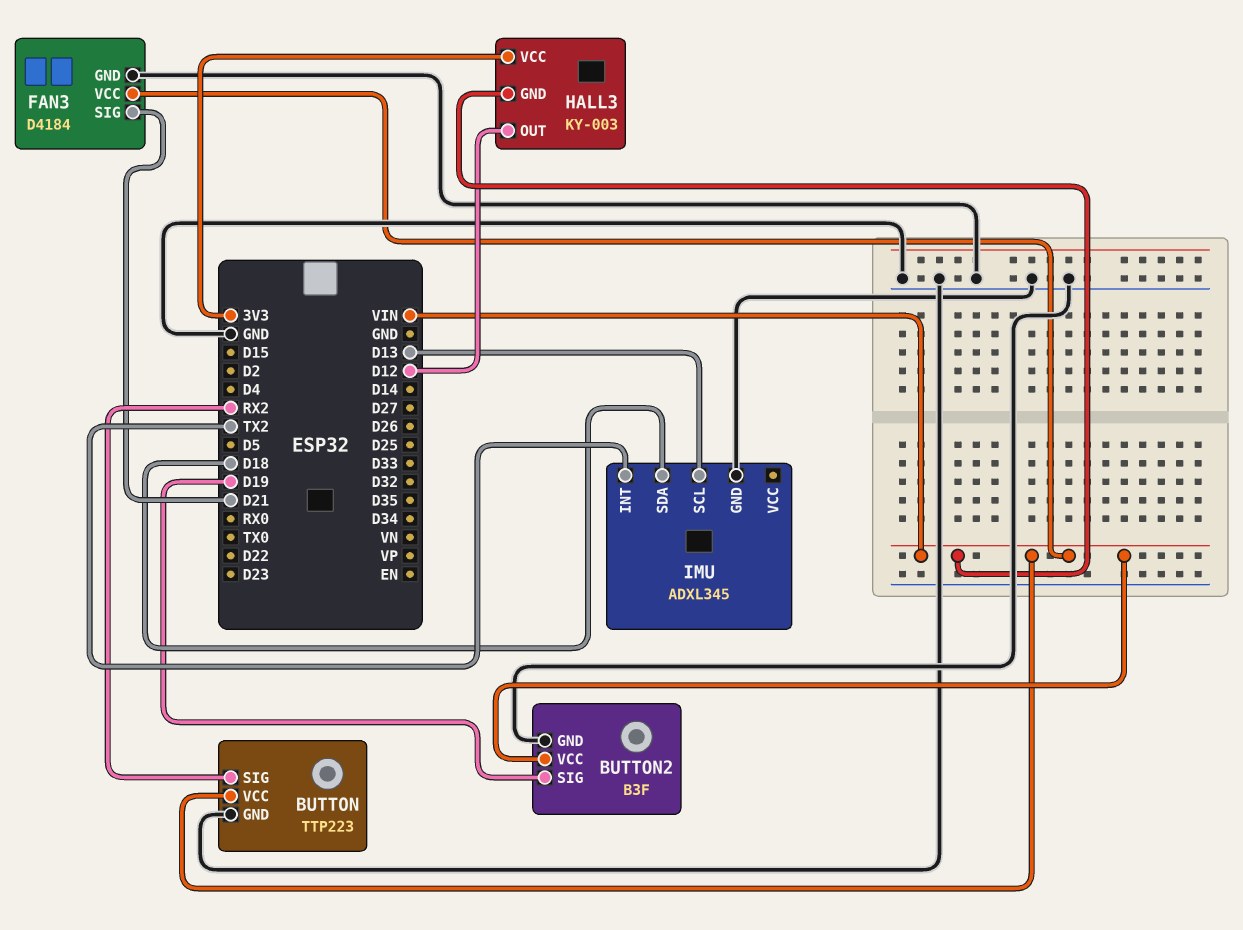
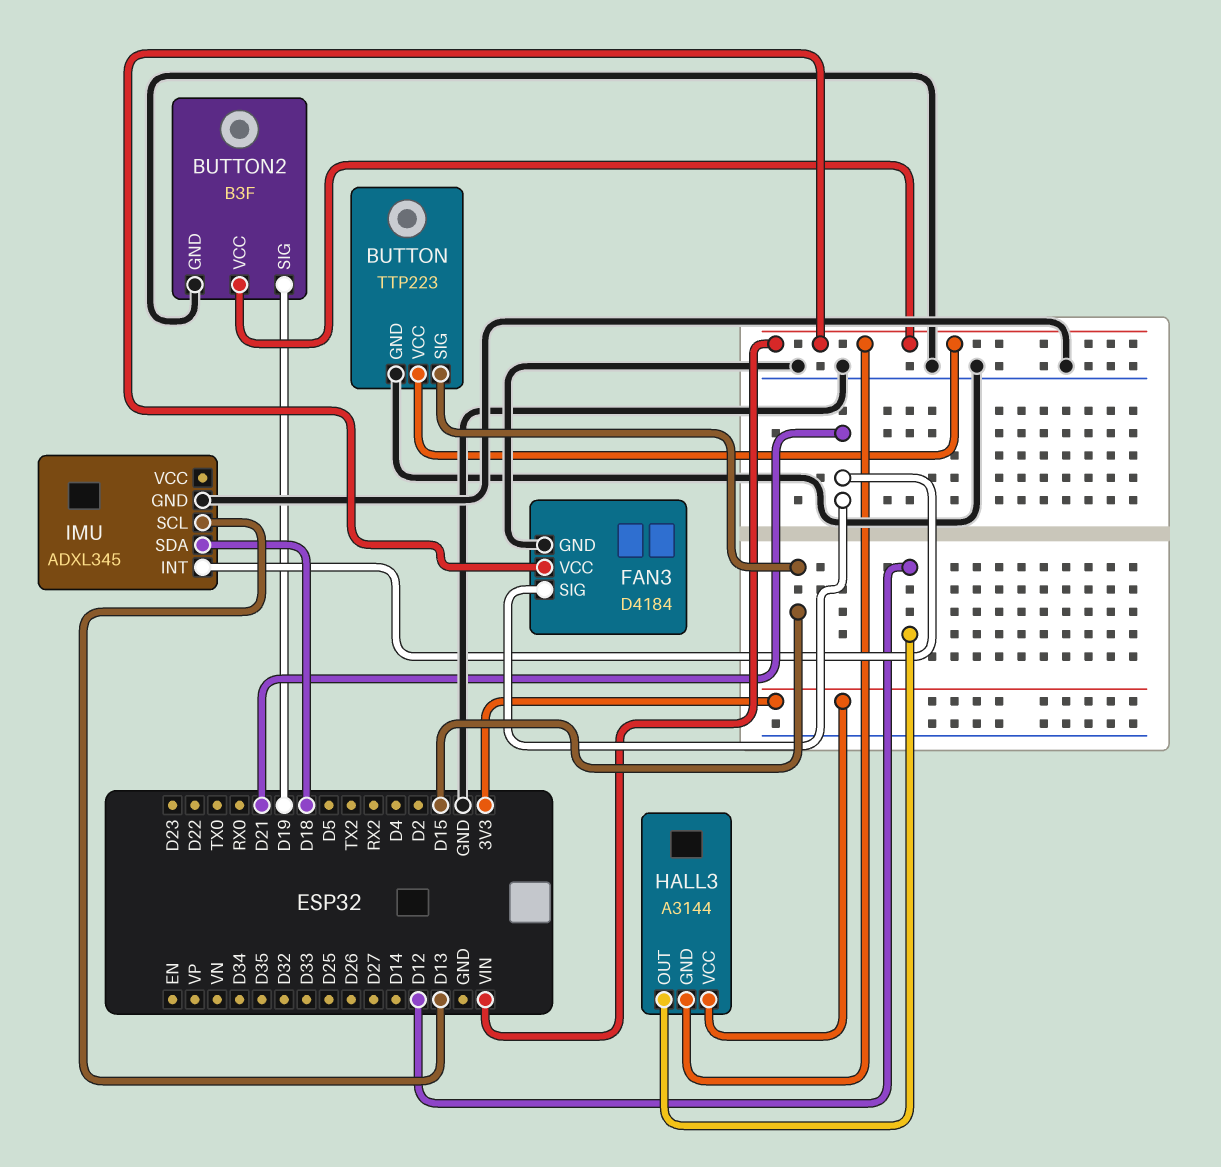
BUTTON pin SIG: RX2 -> D15
HALL3: KY-003 -> A3144
IMU pin INT: TX2 -> D21

